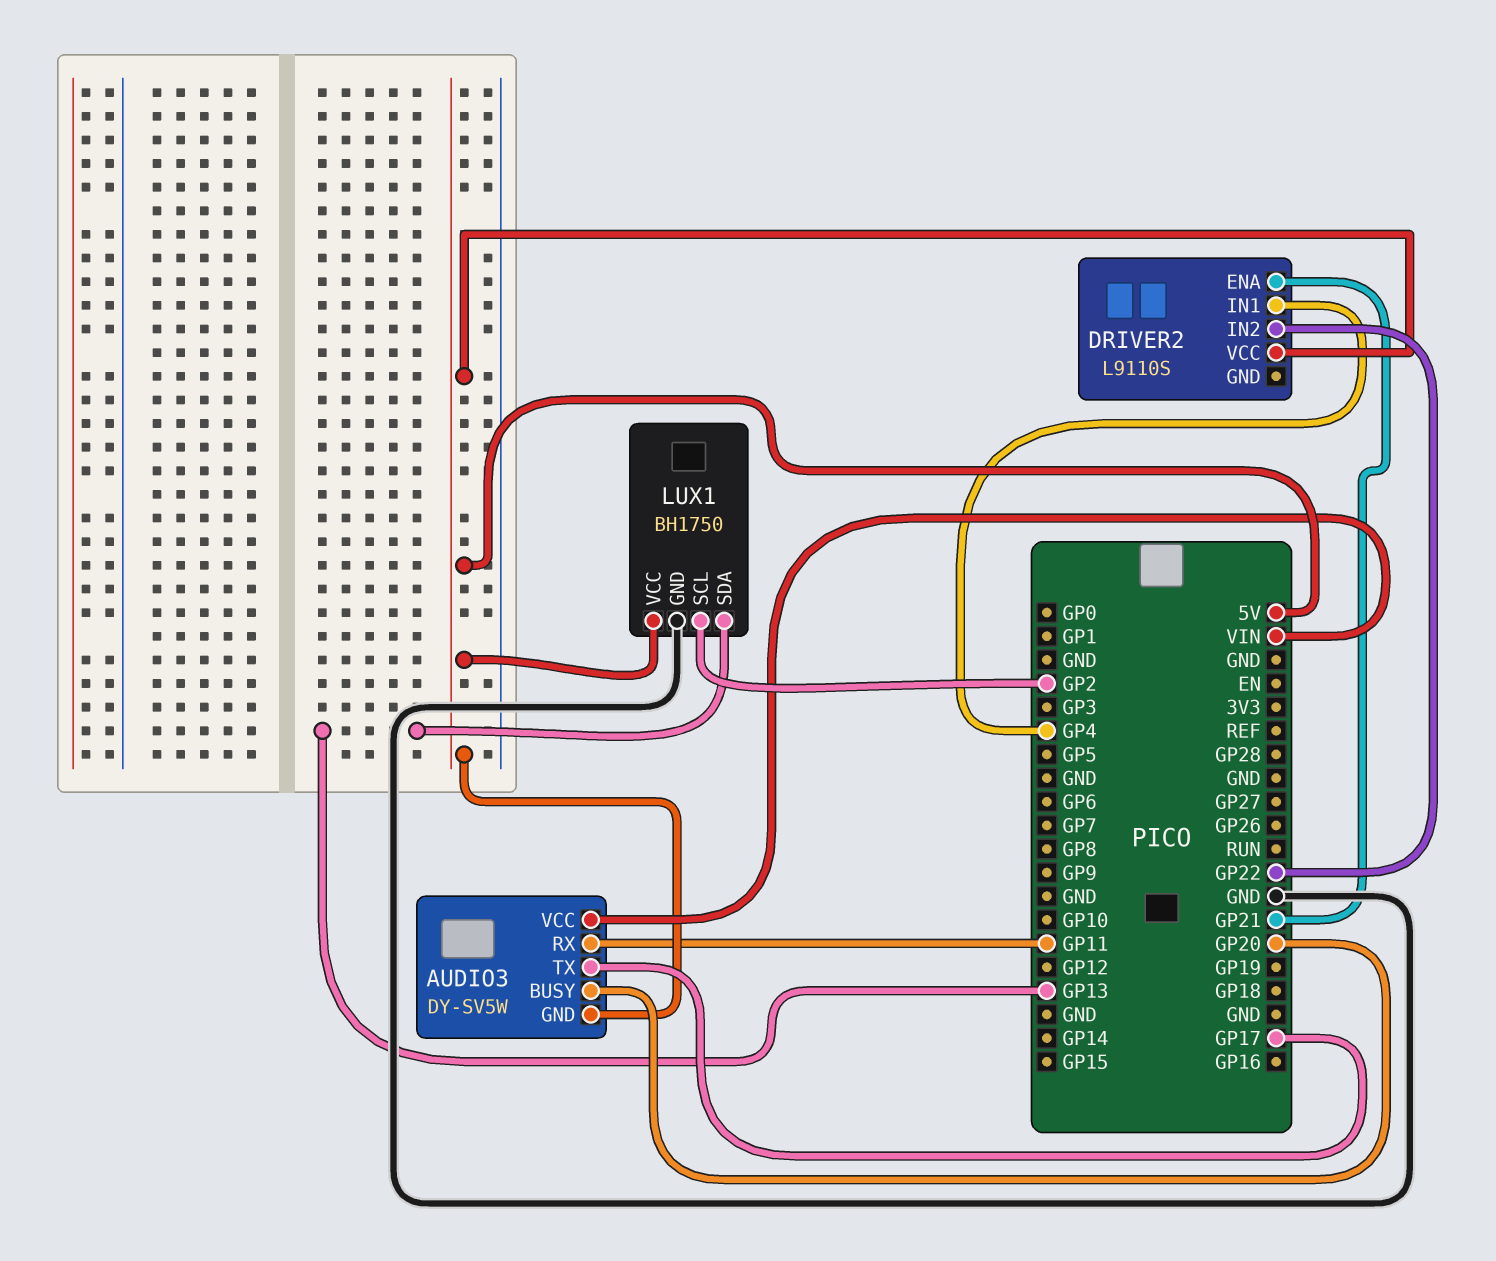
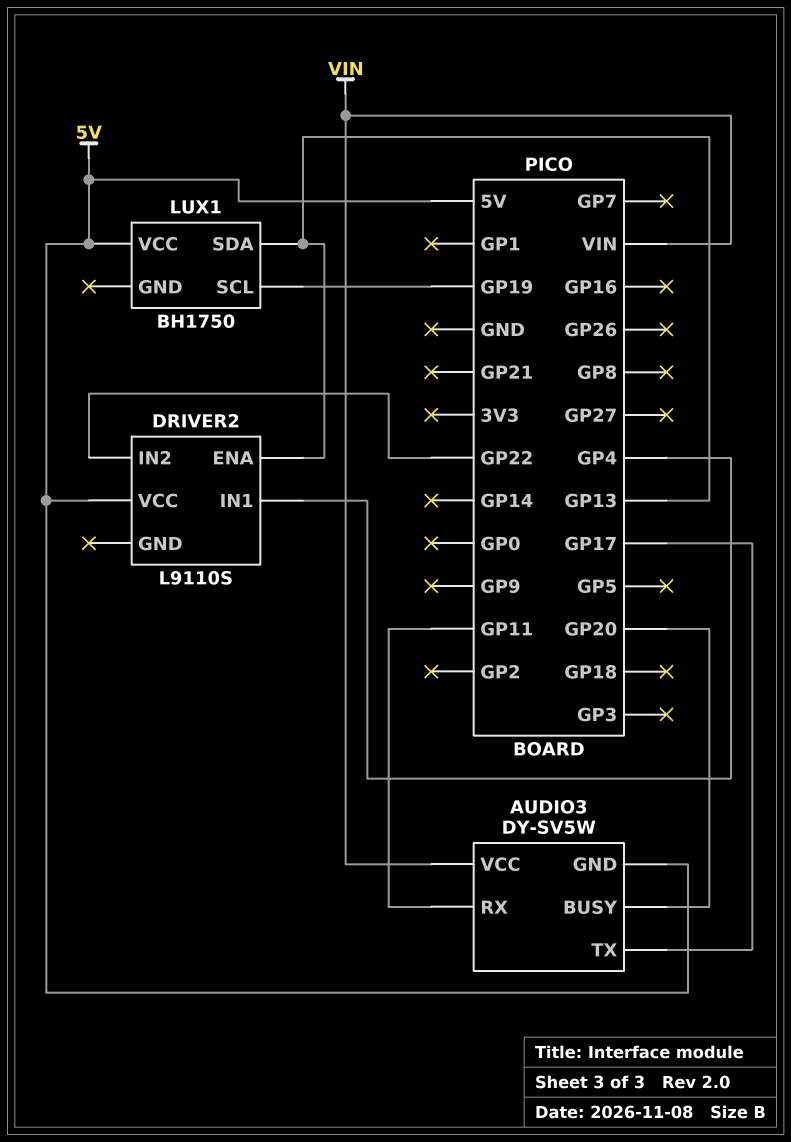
DRIVER2 pin ENA: GP21 -> GP13
LUX1 pin GND: GND -> none
LUX1 pin SCL: GP2 -> GP19

